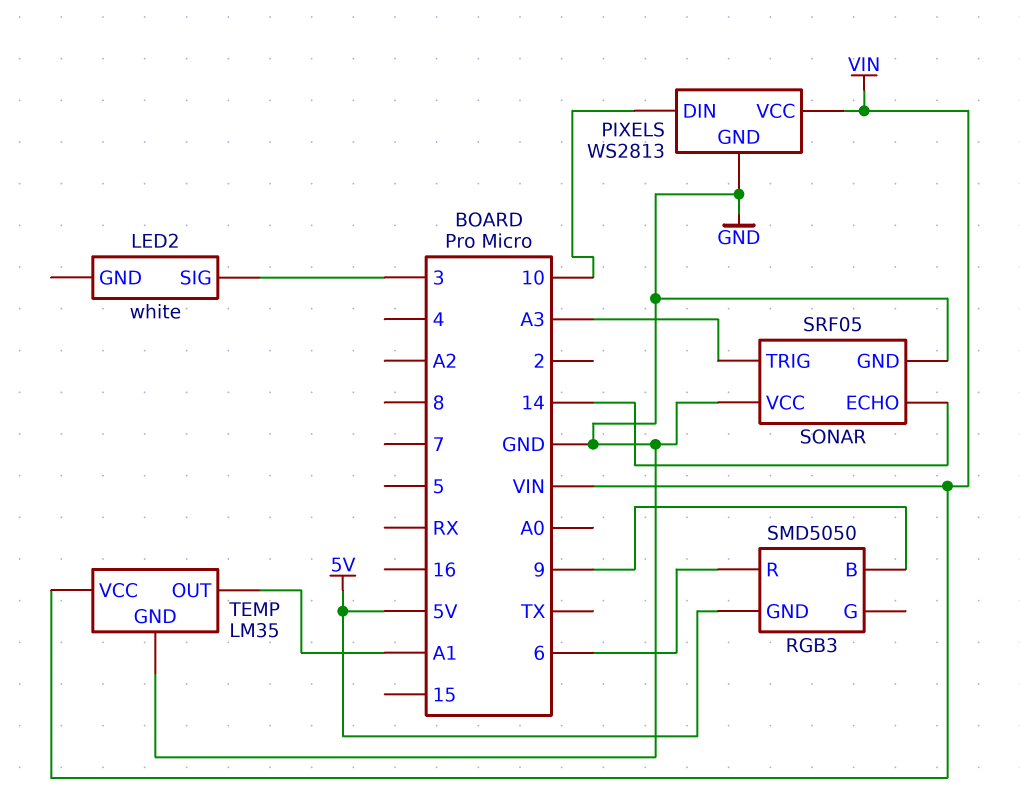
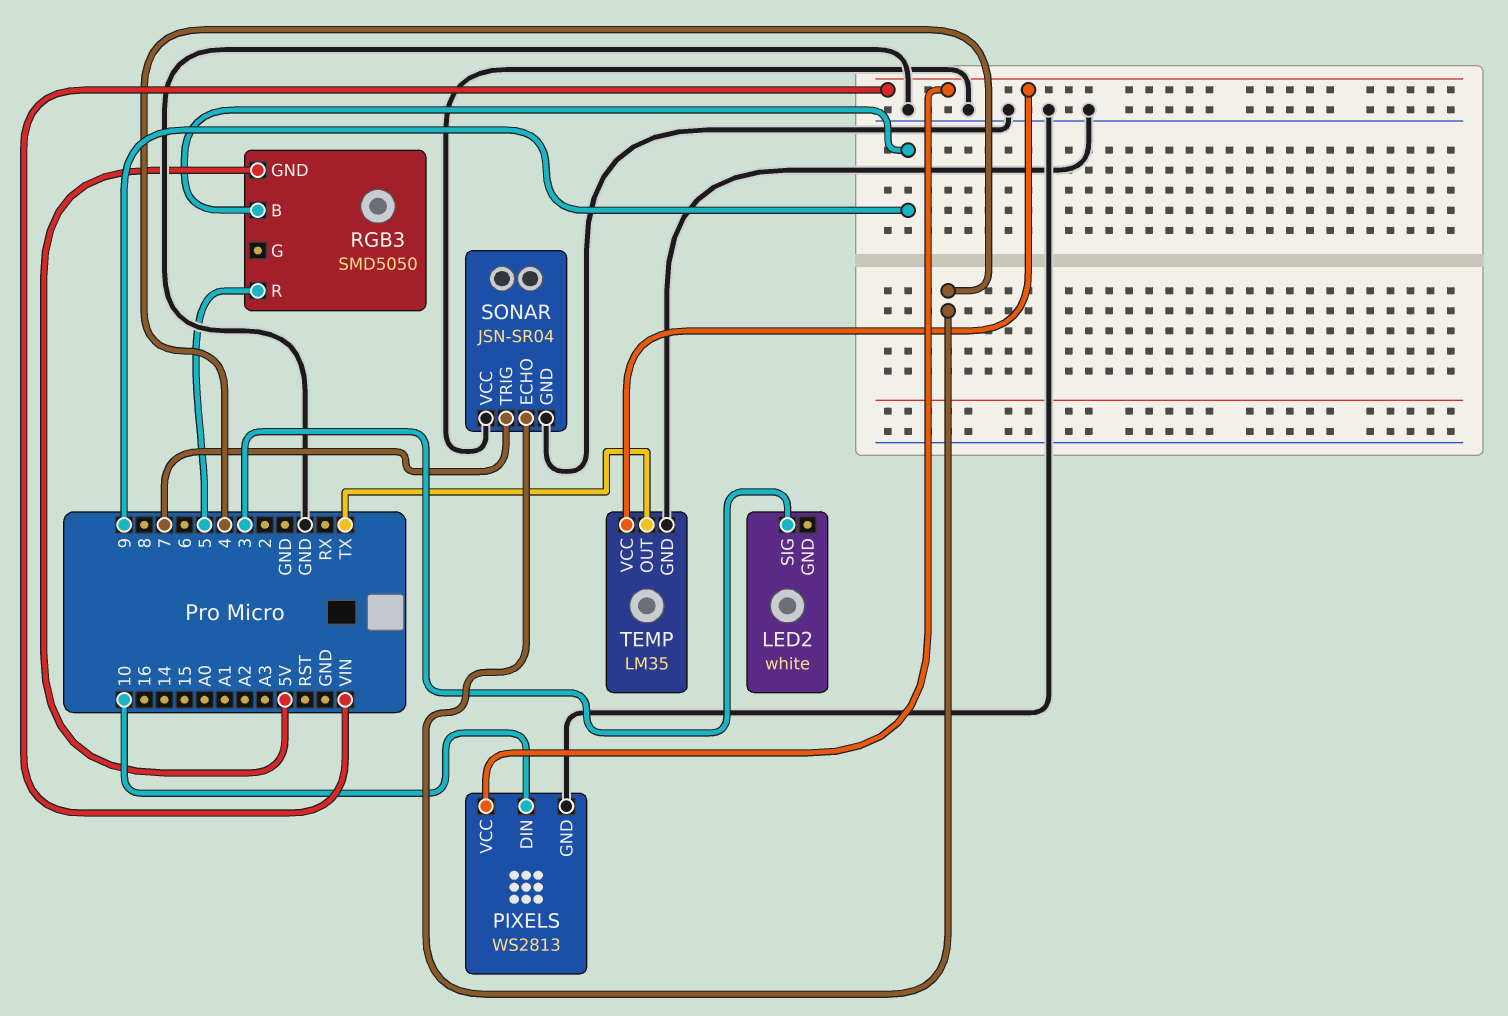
RGB3 pin R: 6 -> 5
SONAR: SRF05 -> JSN-SR04
SONAR pin ECHO: 14 -> 4
SONAR pin TRIG: A3 -> 7
TEMP pin OUT: A1 -> TX

